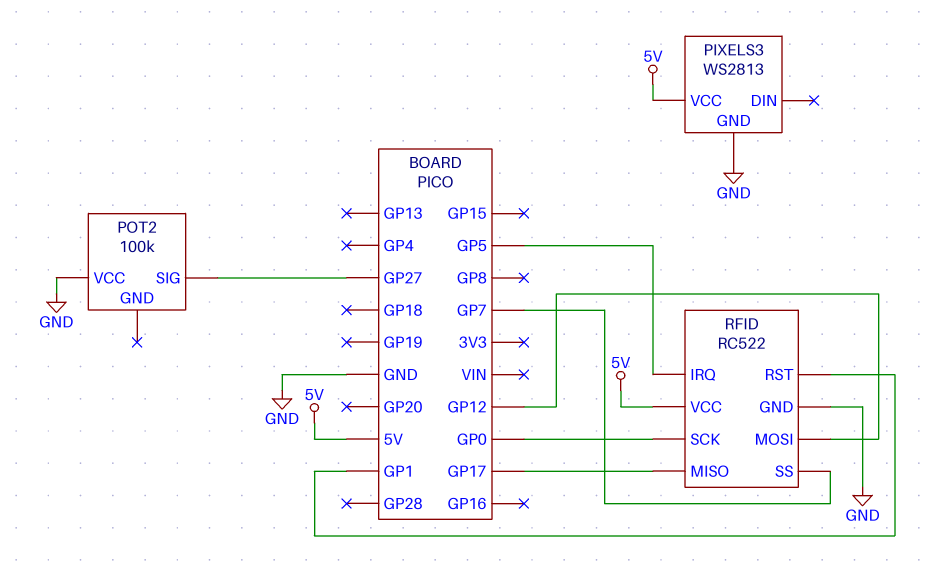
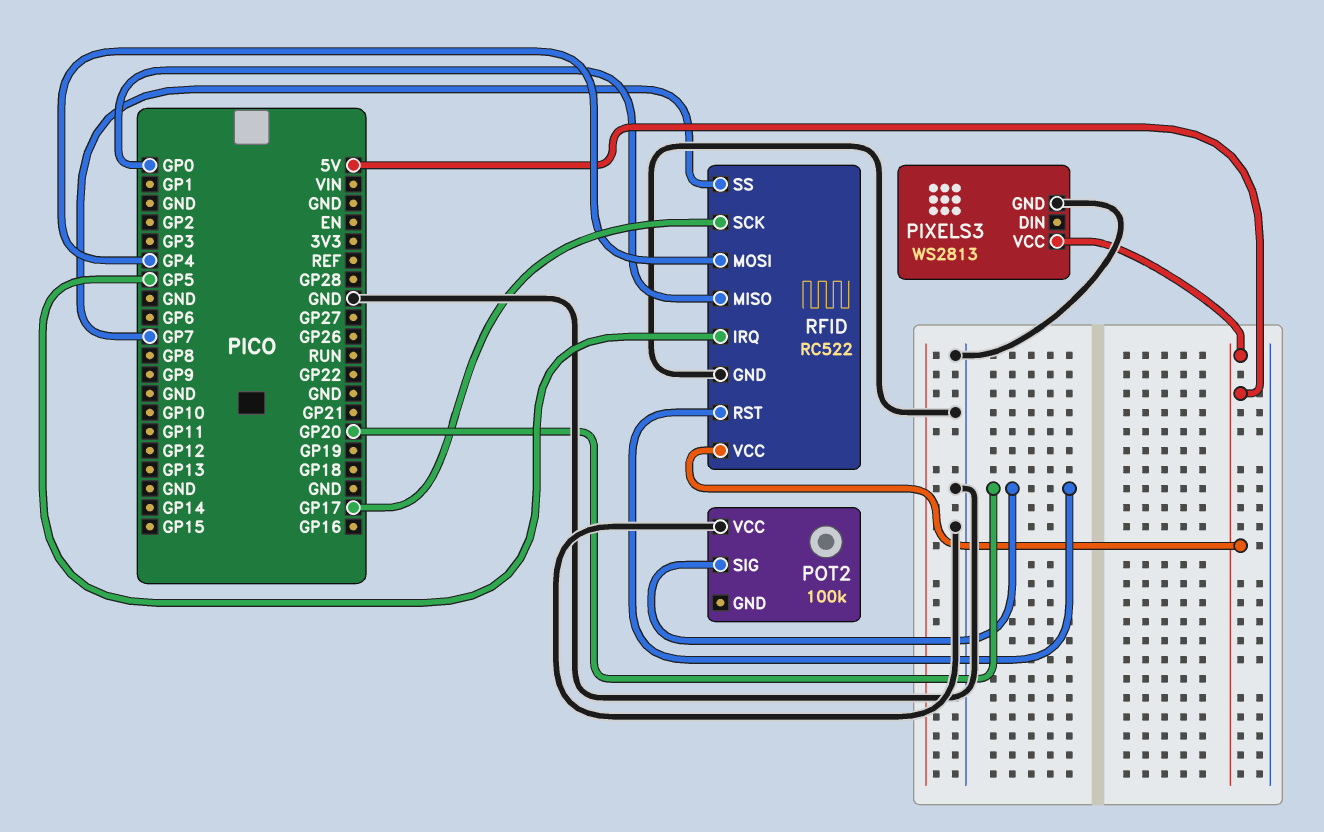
POT2 pin SIG: GP27 -> GP20
RFID pin MISO: GP17 -> GP0
RFID pin MOSI: GP12 -> GP4
RFID pin RST: GP1 -> GP20
RFID pin SCK: GP0 -> GP17

